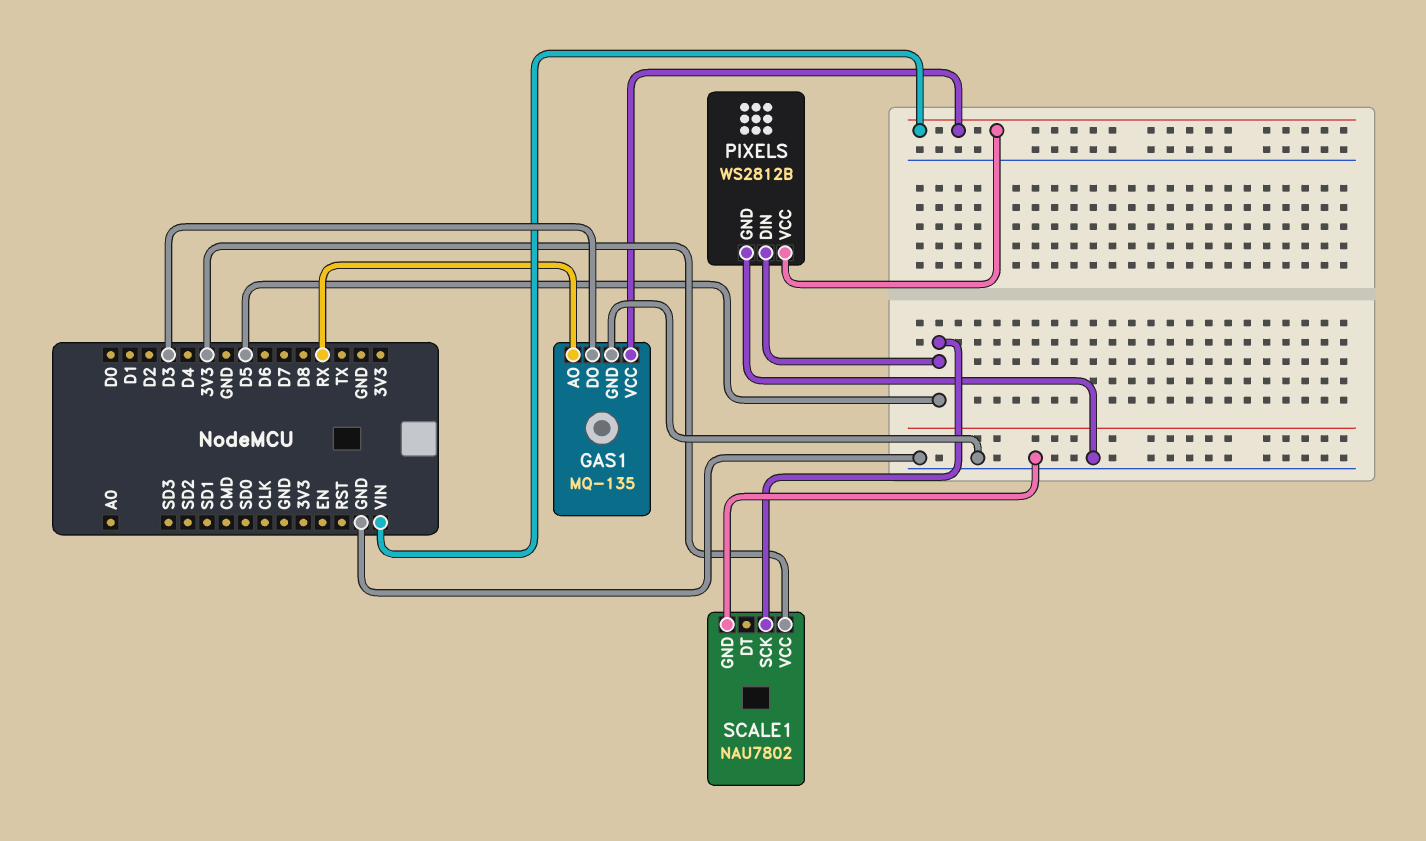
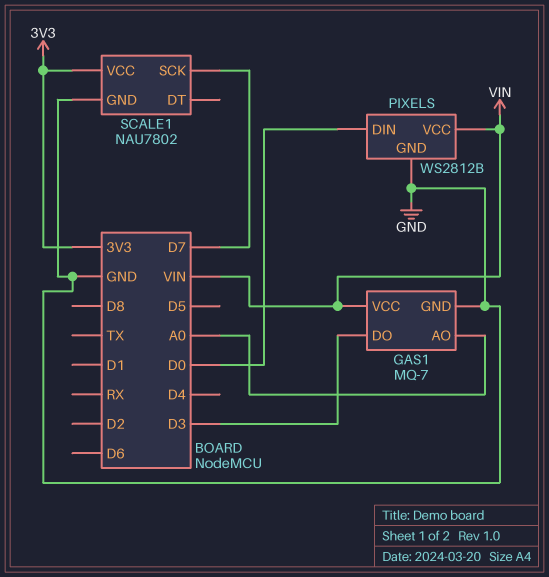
GAS1: MQ-135 -> MQ-7
GAS1 pin AO: RX -> A0
PIXELS pin DIN: D5 -> D0
SCALE1 pin SCK: D5 -> D7

